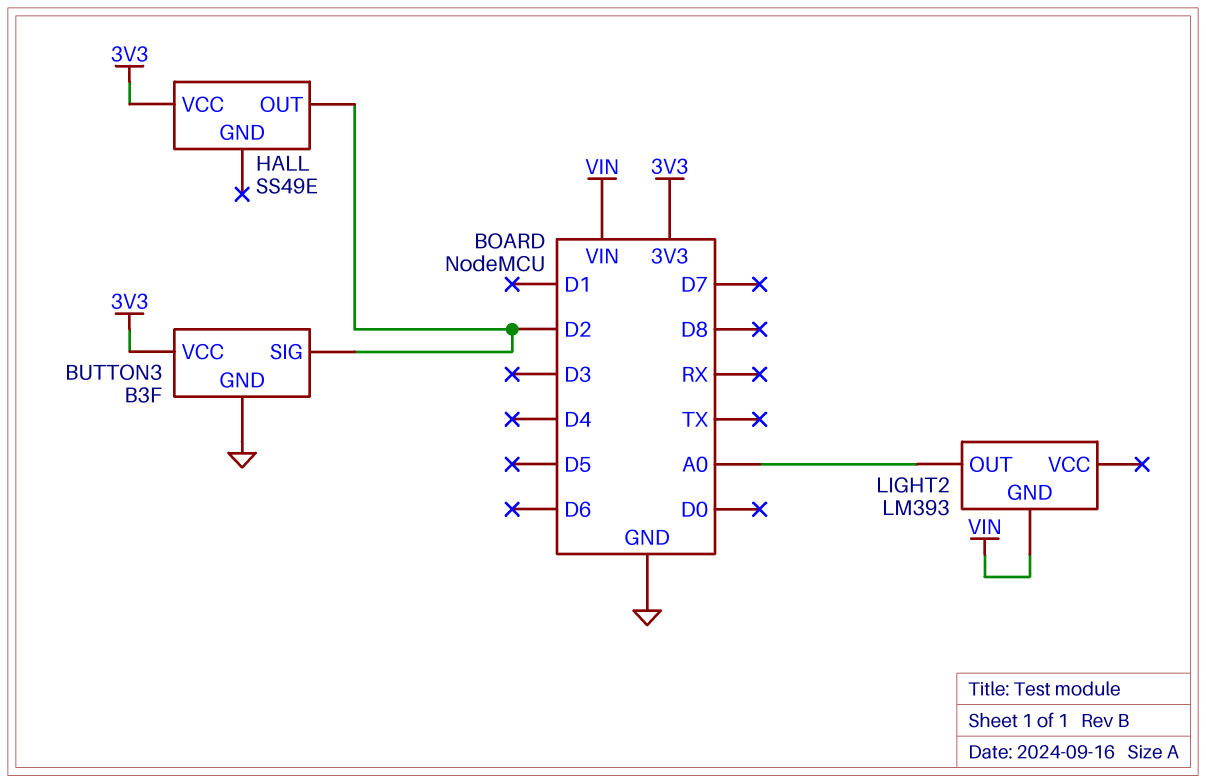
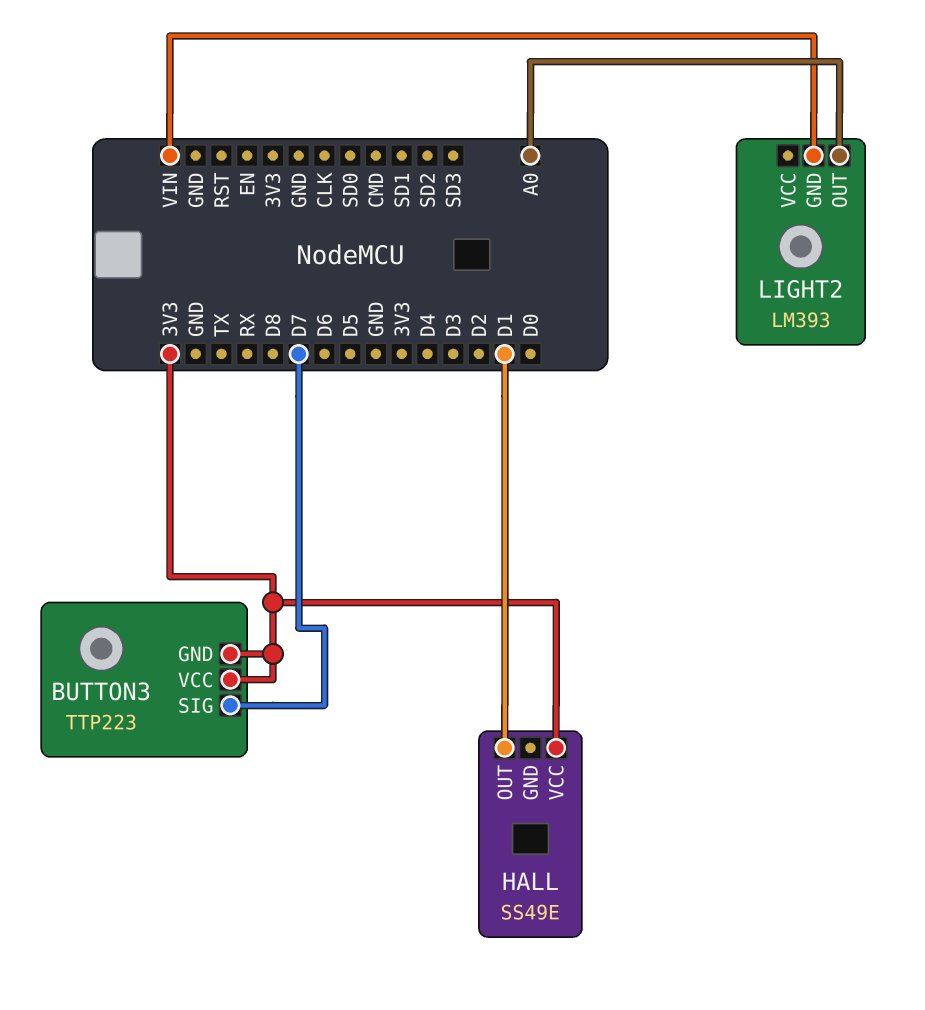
BUTTON3: B3F -> TTP223
BUTTON3 pin GND: GND -> 3V3
BUTTON3 pin SIG: D2 -> D7
HALL pin OUT: D2 -> D1

